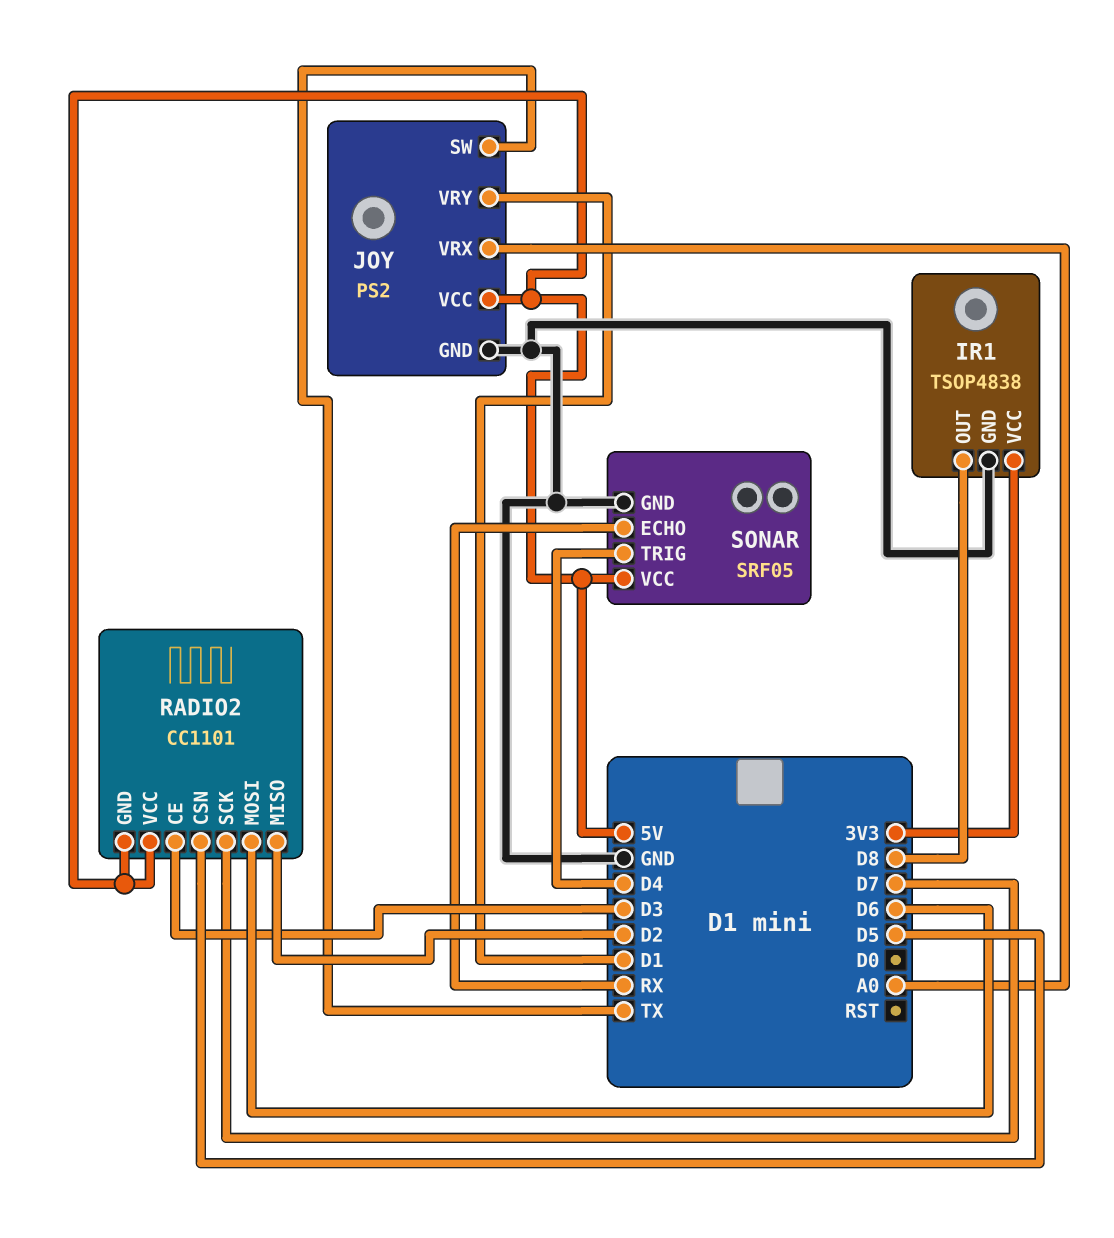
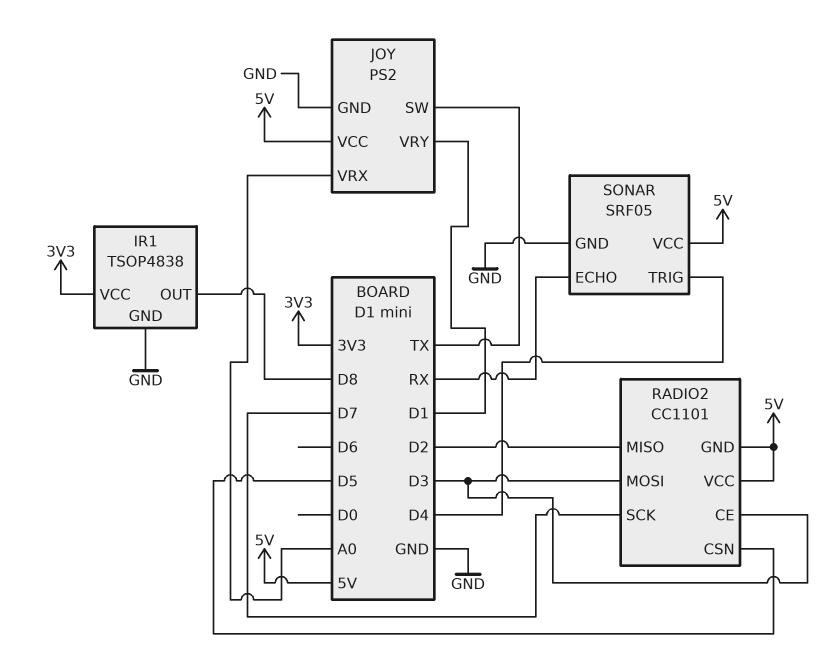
RADIO2 pin MOSI: D6 -> D3

